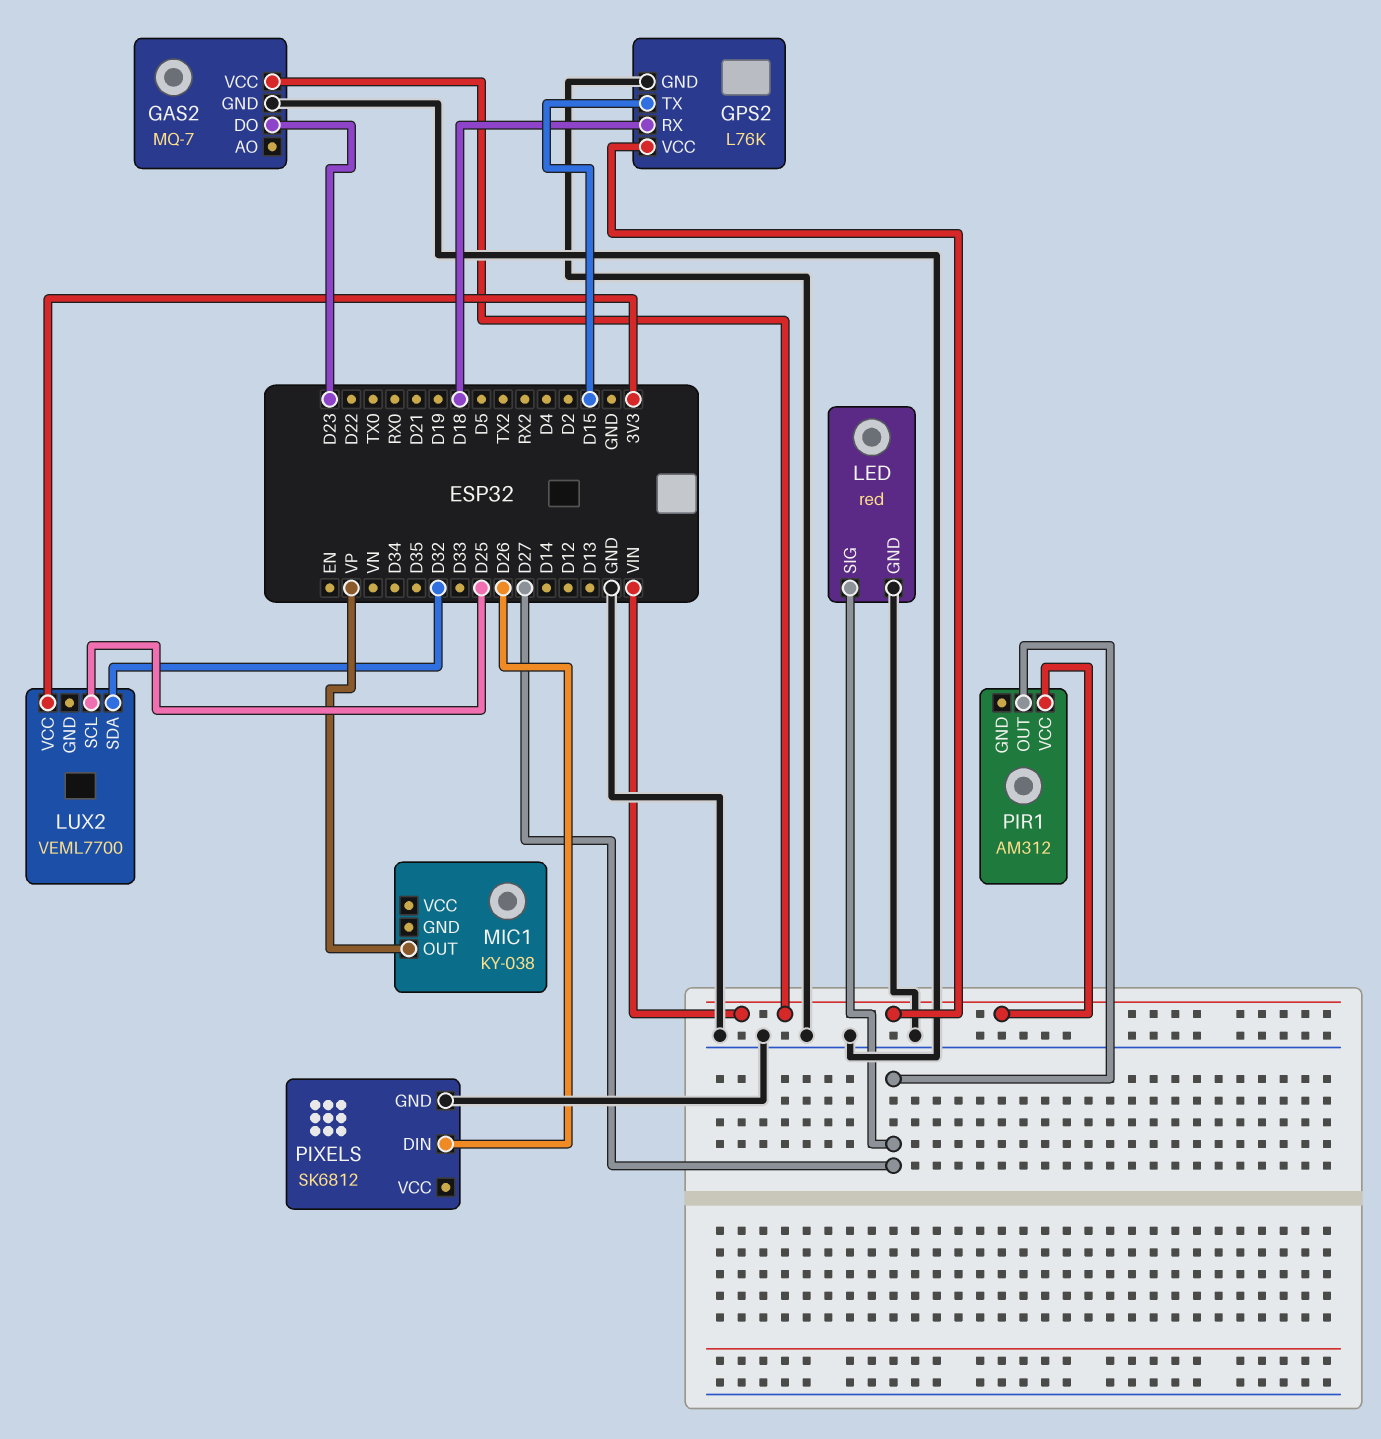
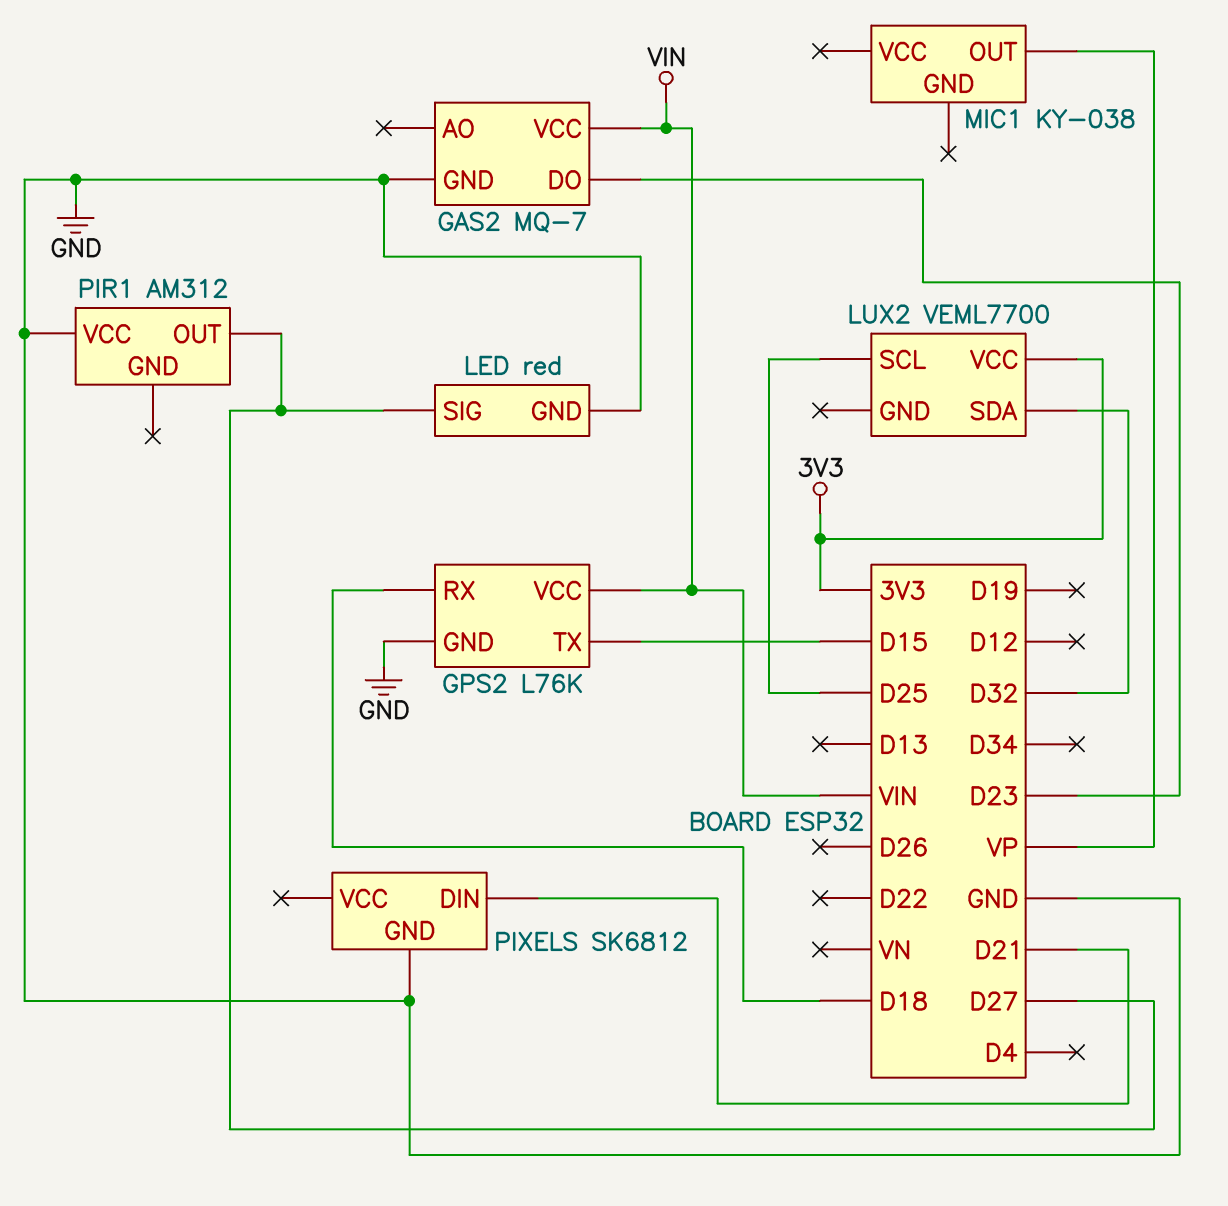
PIR1 pin VCC: VIN -> GND
PIXELS pin DIN: D26 -> D21

